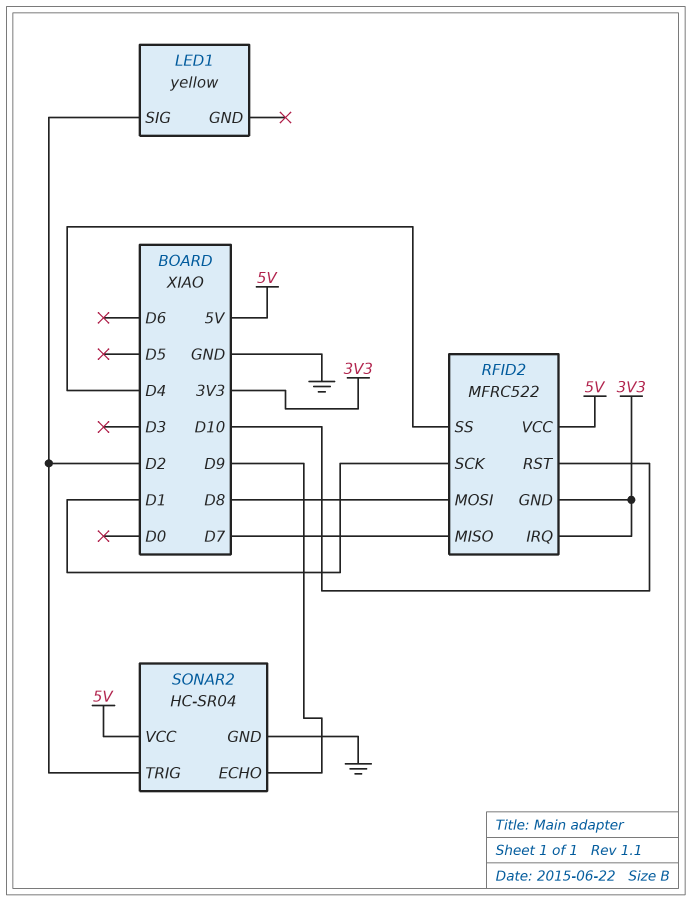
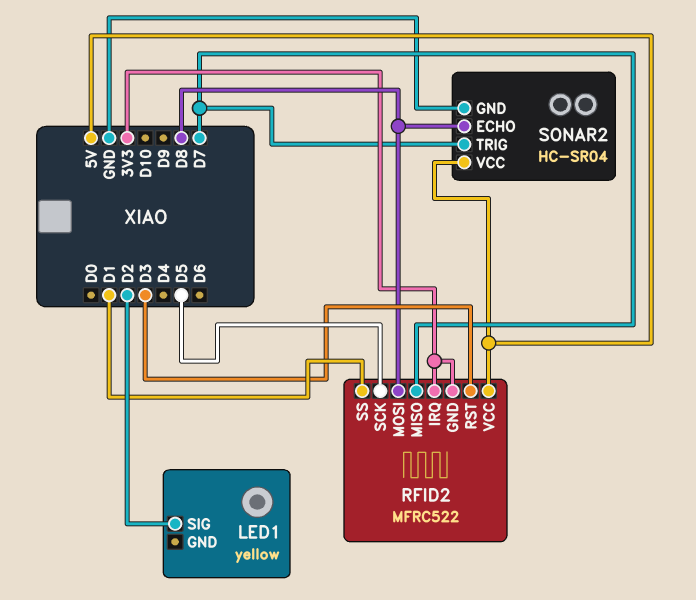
RFID2 pin RST: D10 -> D3
RFID2 pin SCK: D1 -> D5
RFID2 pin SS: D4 -> D1
SONAR2 pin ECHO: D9 -> D8
SONAR2 pin TRIG: D2 -> D7

